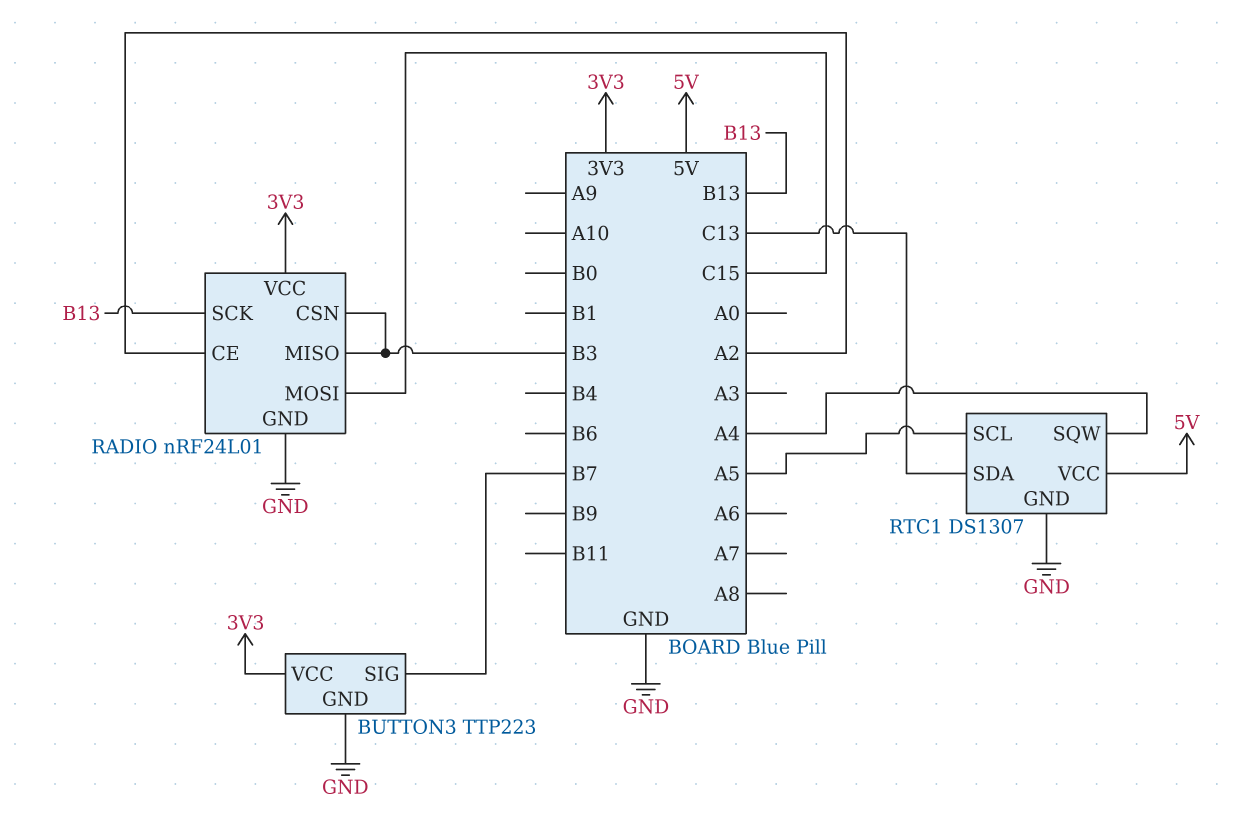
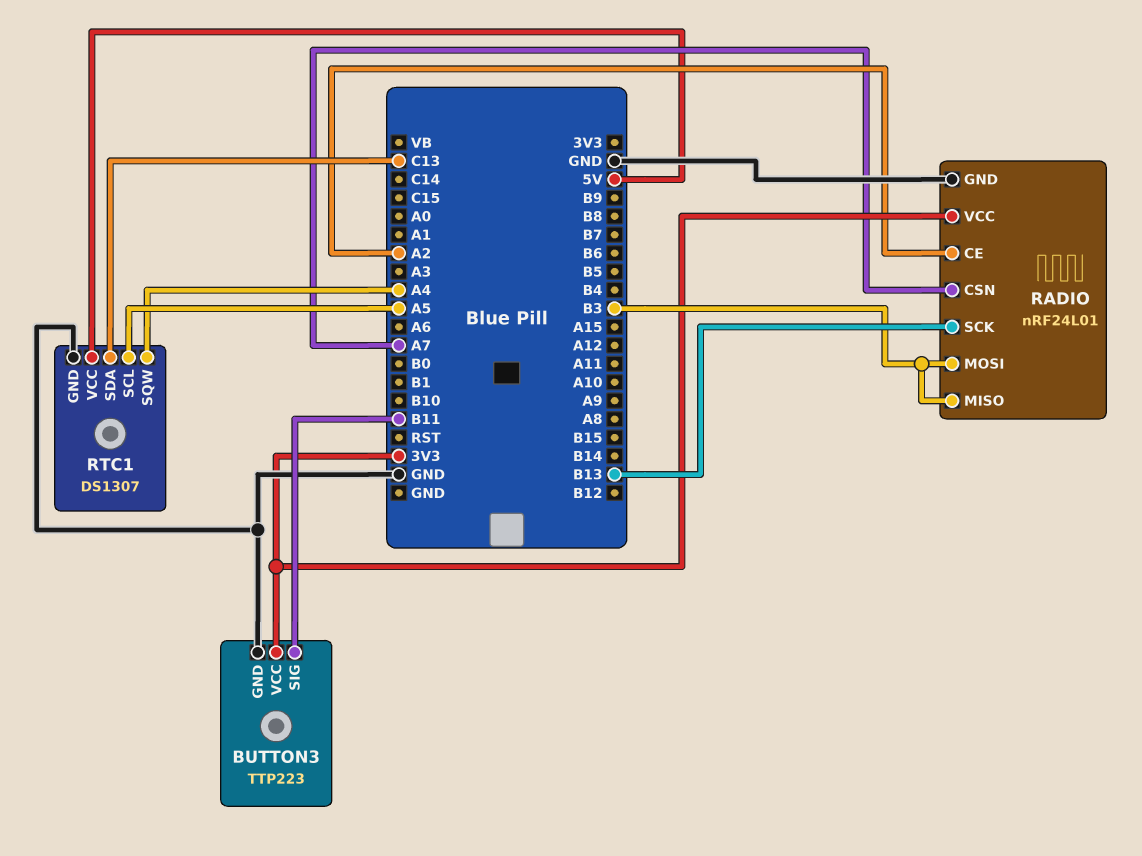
BUTTON3 pin SIG: B7 -> B11
RADIO pin CSN: B3 -> A7
RADIO pin MOSI: C15 -> B3

